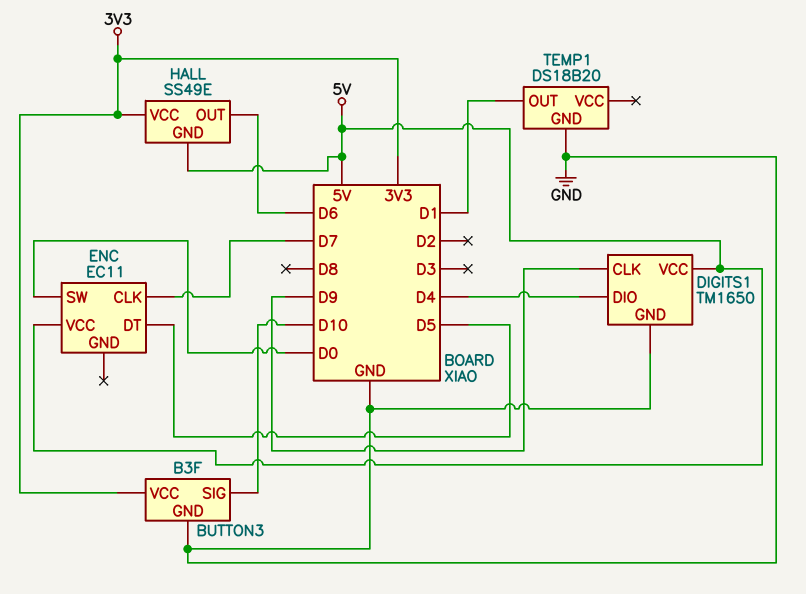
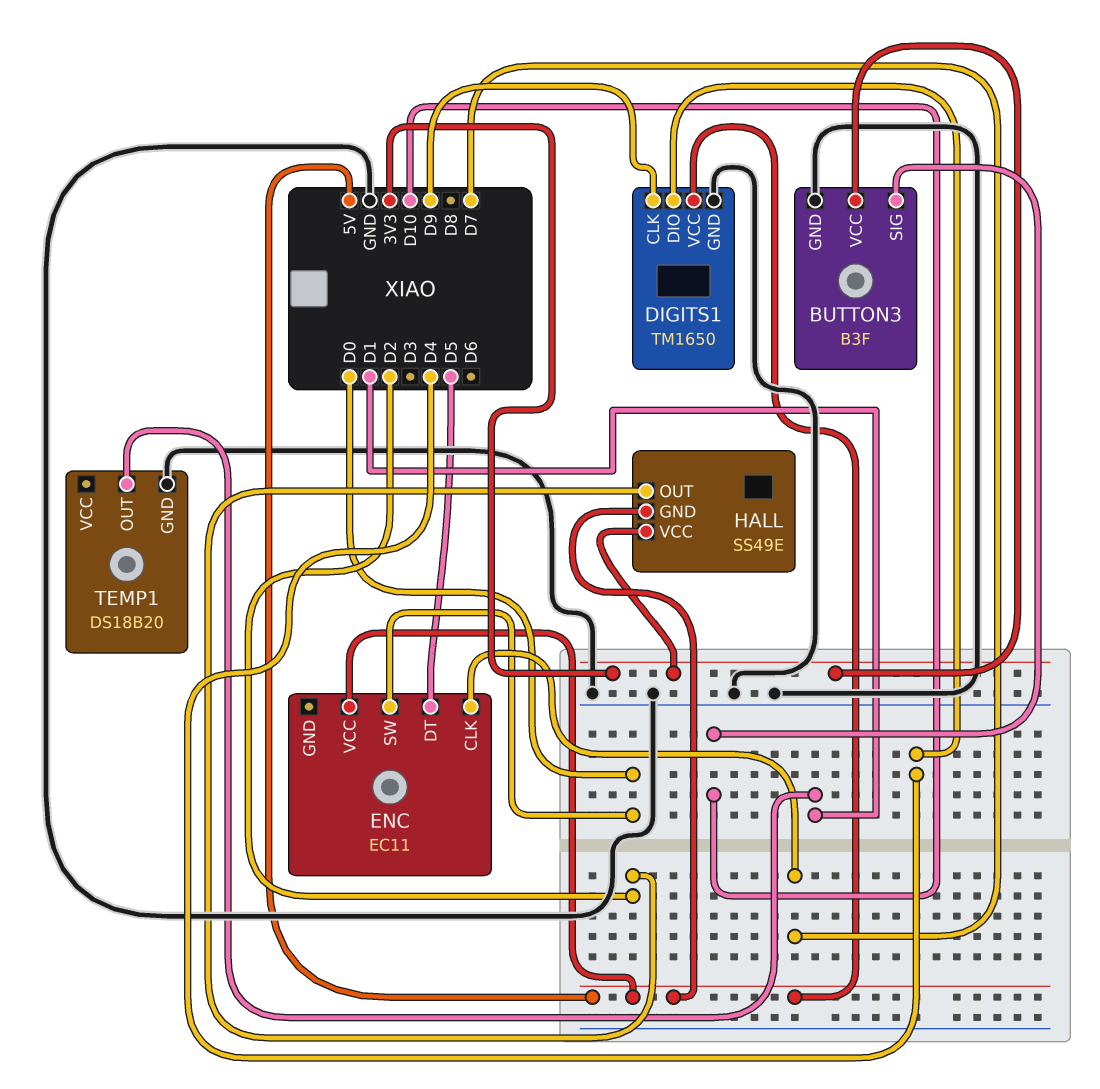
HALL pin OUT: D6 -> D2

